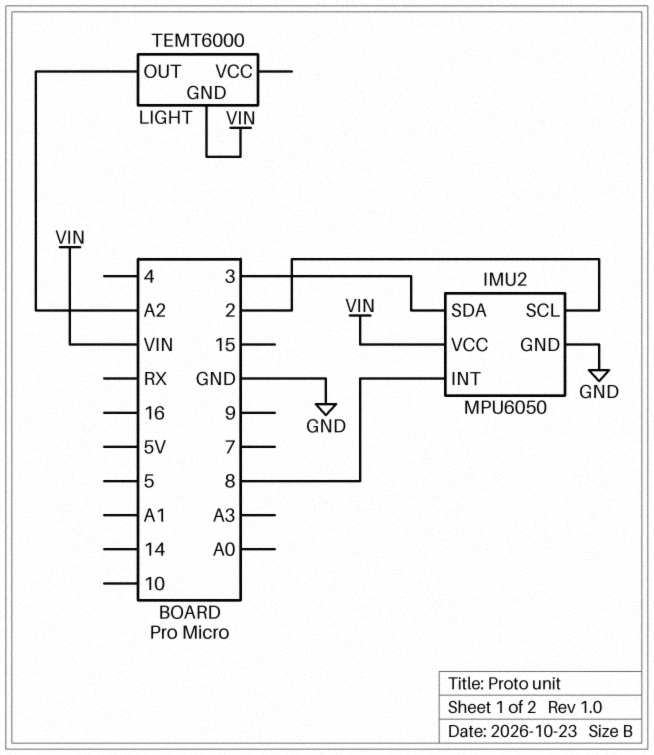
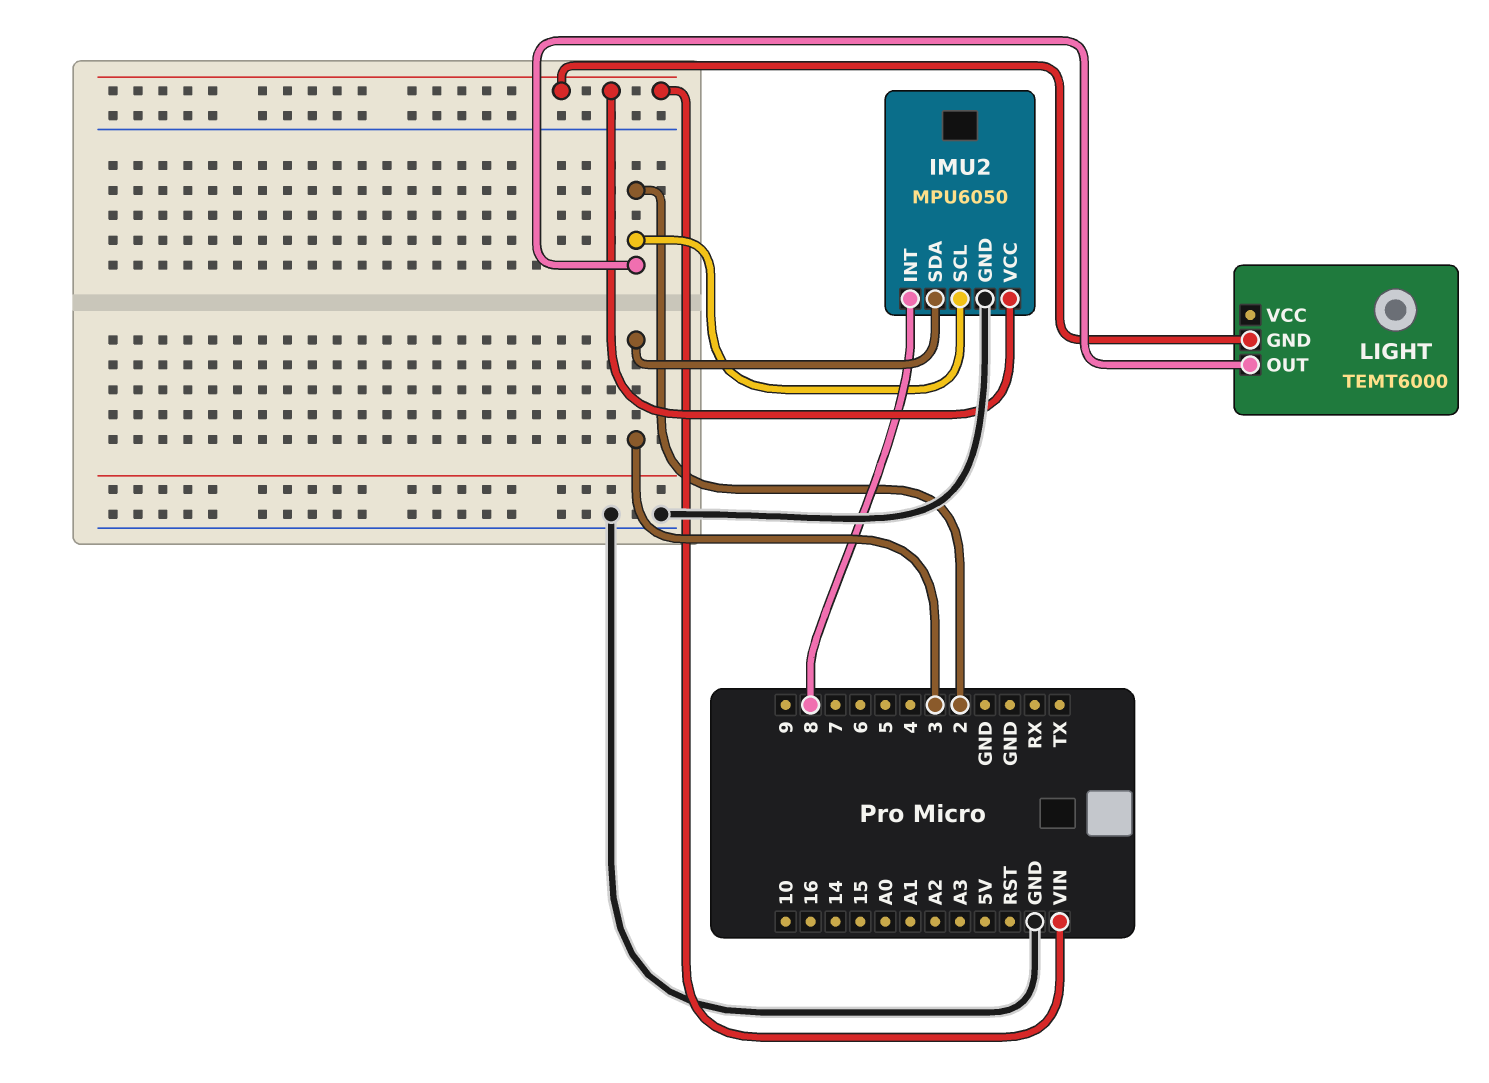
LIGHT pin OUT: A2 -> 2

